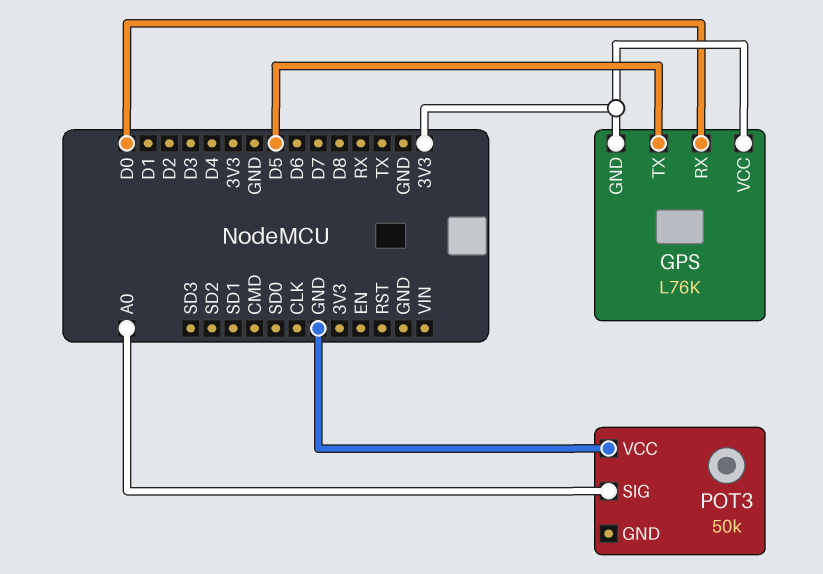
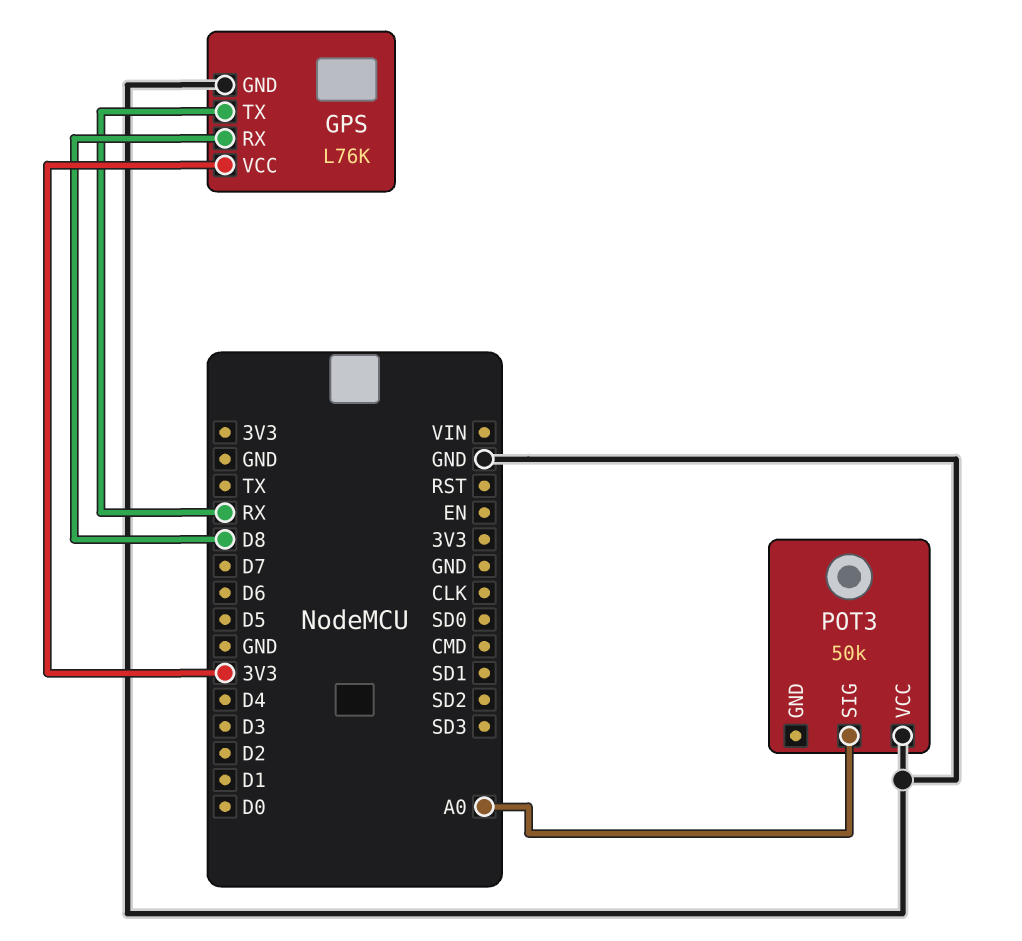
GPS pin GND: 3V3 -> GND
GPS pin RX: D0 -> D8
GPS pin TX: D5 -> RX

